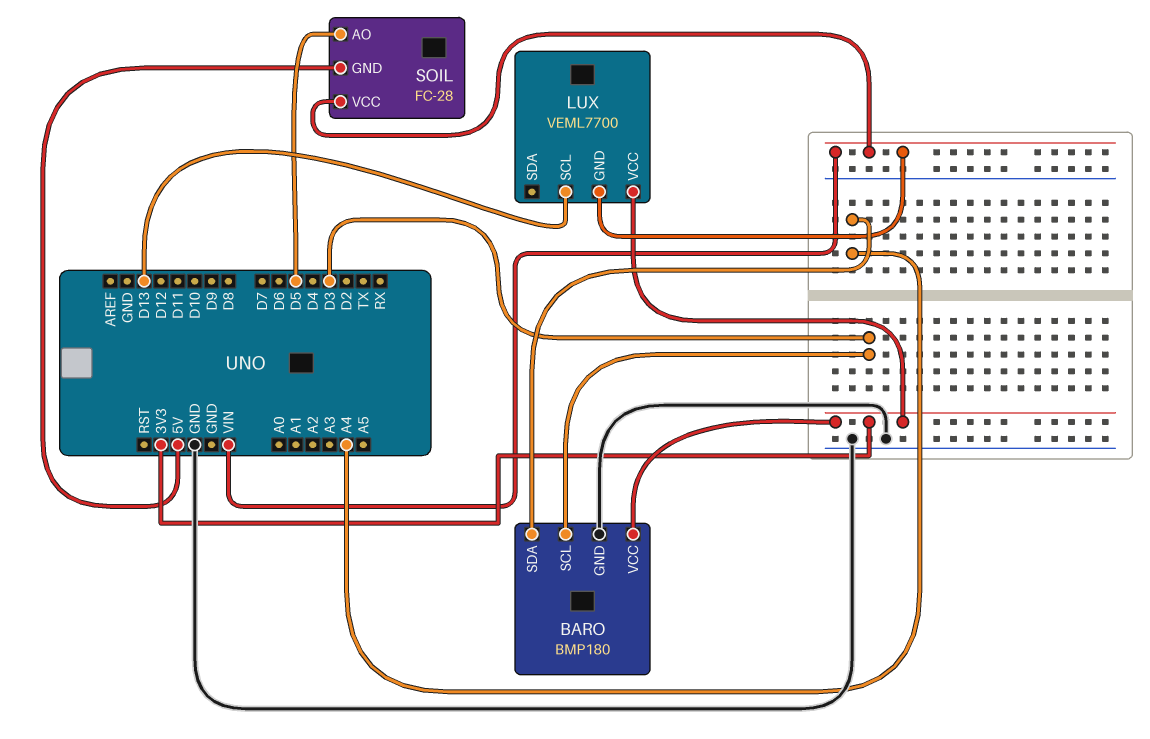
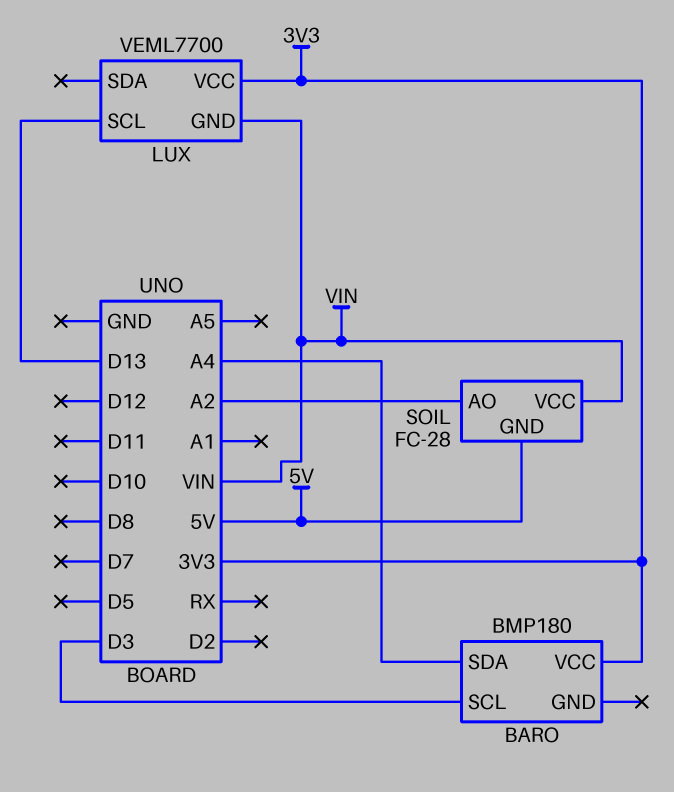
BARO pin GND: GND -> none
SOIL pin AO: D5 -> A2

